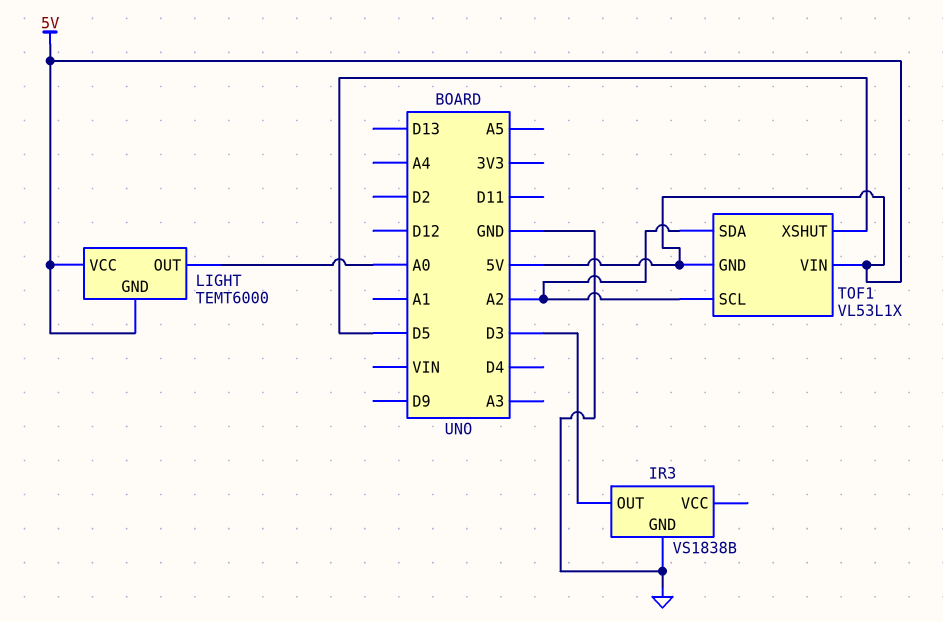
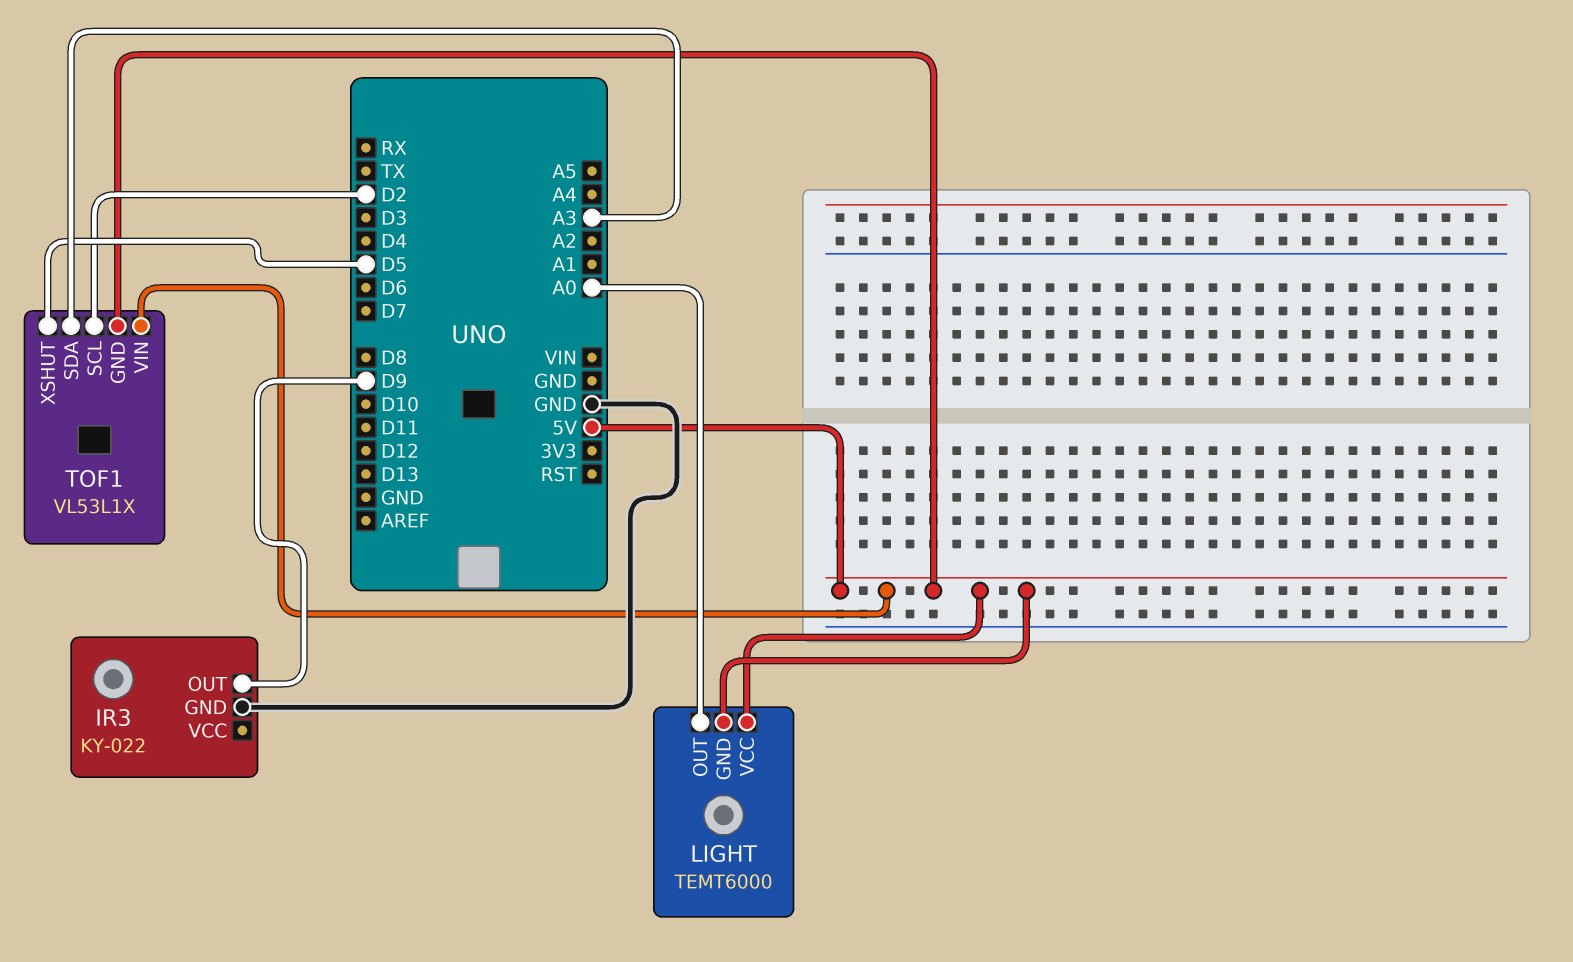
IR3: VS1838B -> KY-022
IR3 pin OUT: D3 -> D9
TOF1 pin SCL: A2 -> D2
TOF1 pin SDA: A2 -> A3

